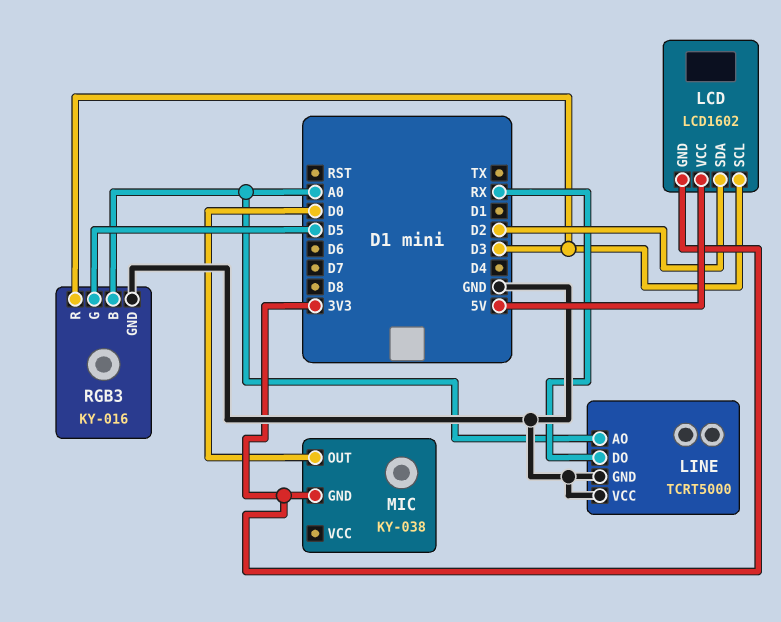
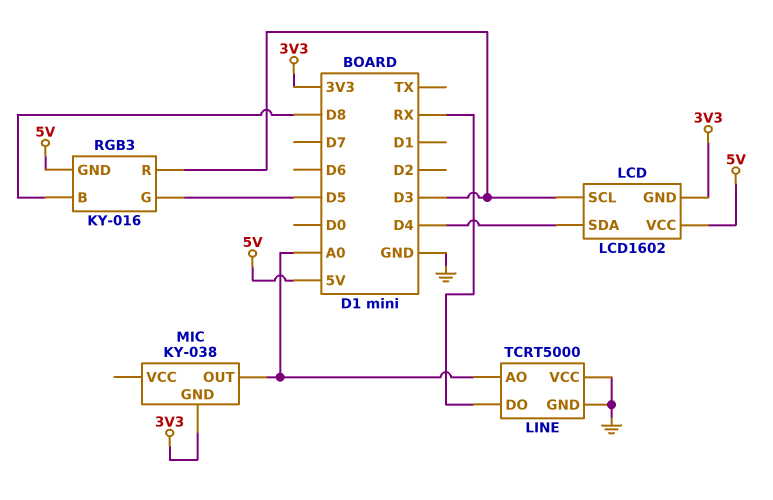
LCD pin SDA: D2 -> D4
MIC pin OUT: D0 -> A0
RGB3 pin B: A0 -> D8
RGB3 pin GND: GND -> 5V

